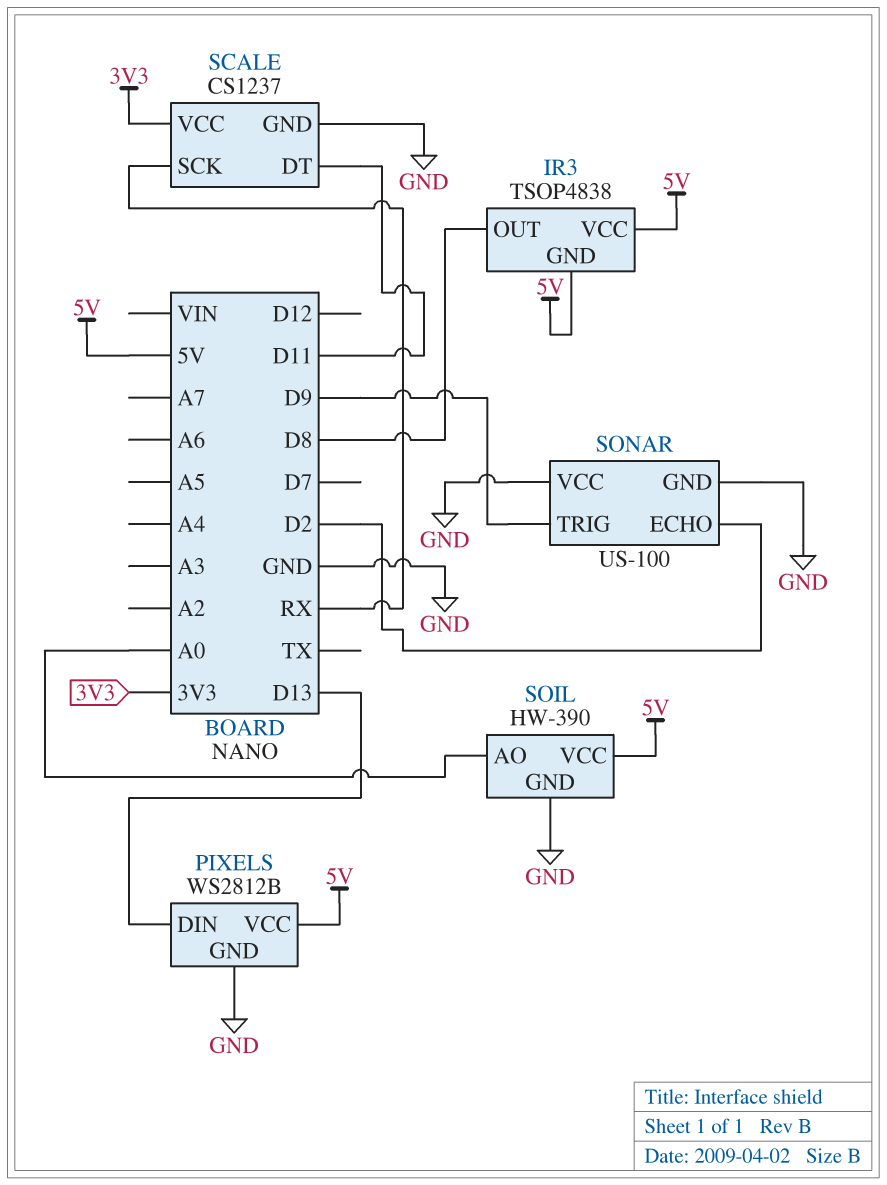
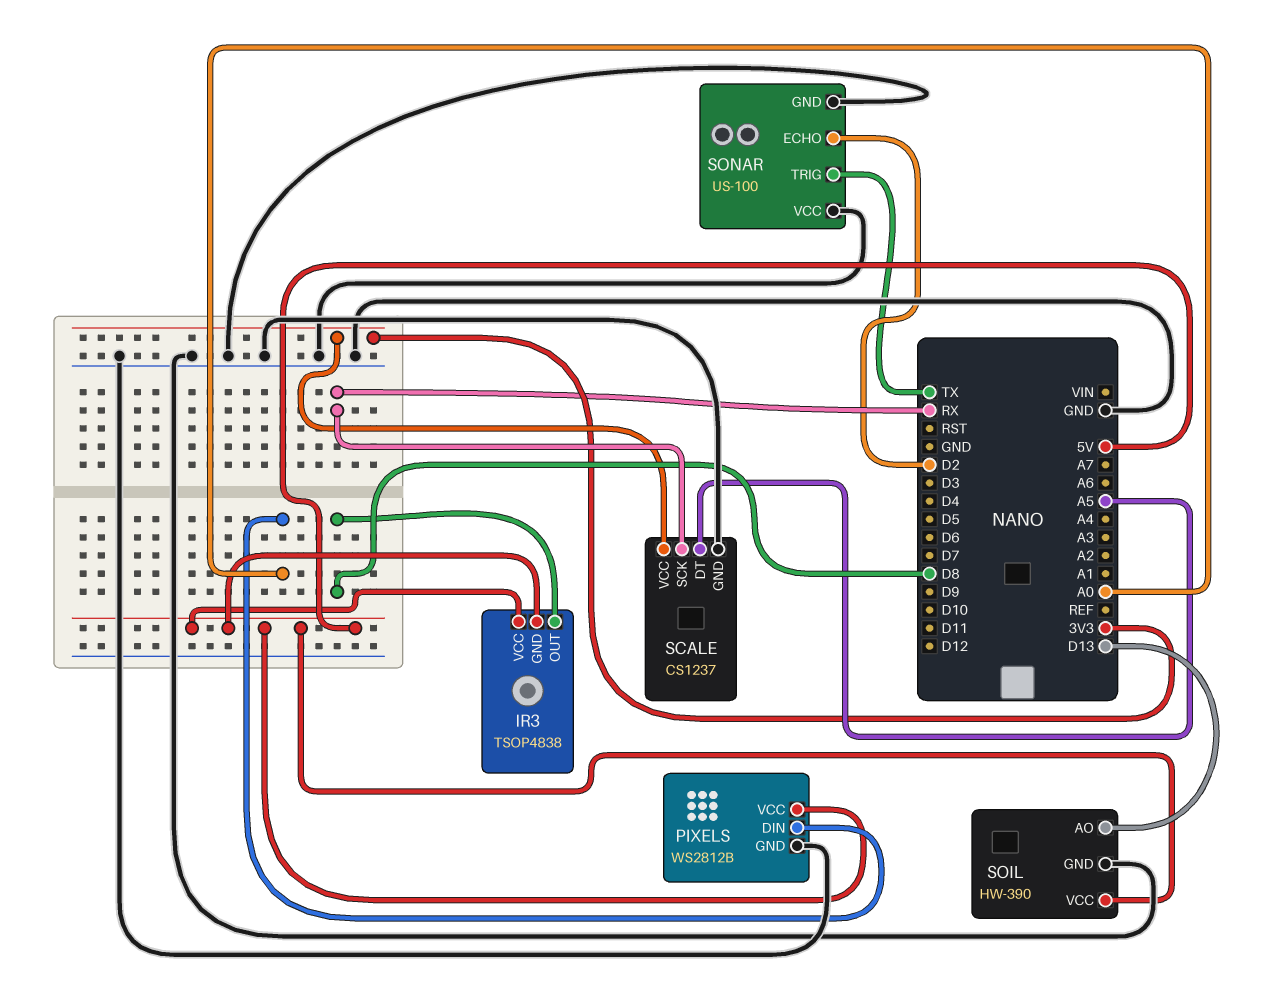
PIXELS pin DIN: D13 -> A0
SCALE pin DT: D11 -> A5
SOIL pin AO: A0 -> D13
SONAR pin TRIG: D9 -> TX

